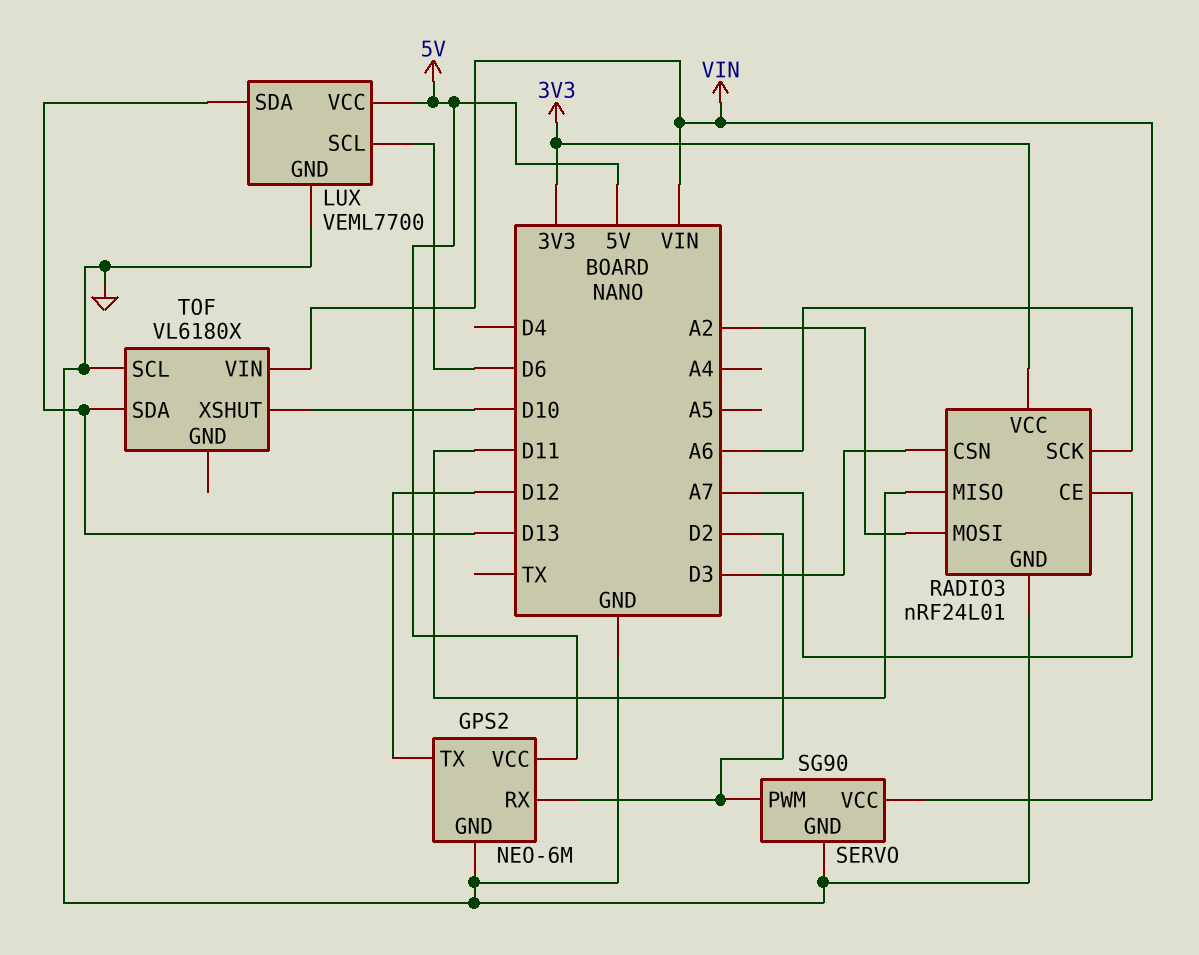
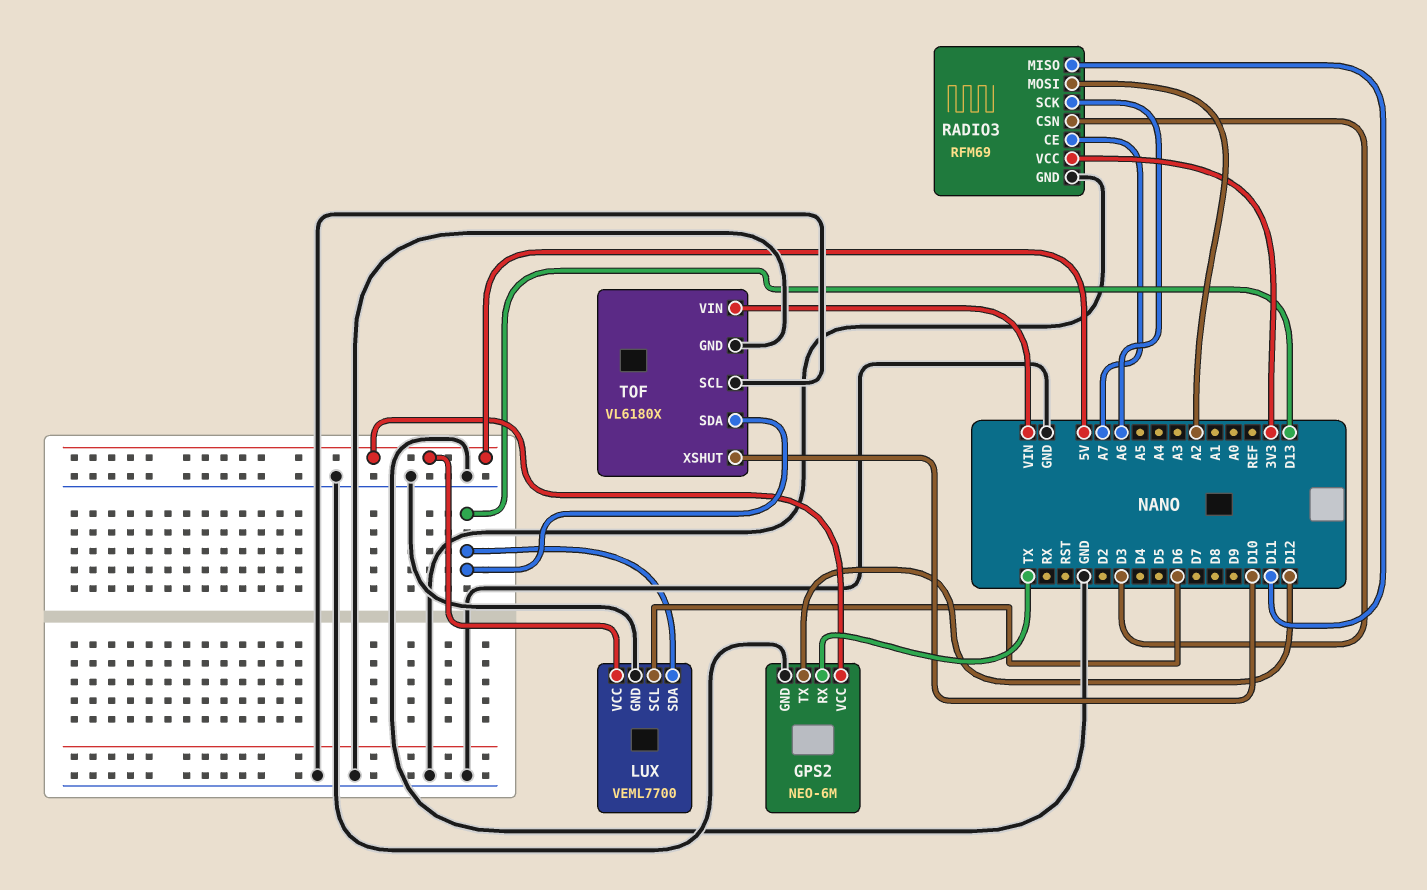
GPS2 pin RX: D2 -> TX
RADIO3: nRF24L01 -> RFM69
SERVO: SG90 -> none
SERVO pin GND: GND -> none
SERVO pin PWM: D2 -> none
SERVO pin VCC: VIN -> none
TOF pin GND: none -> GND

